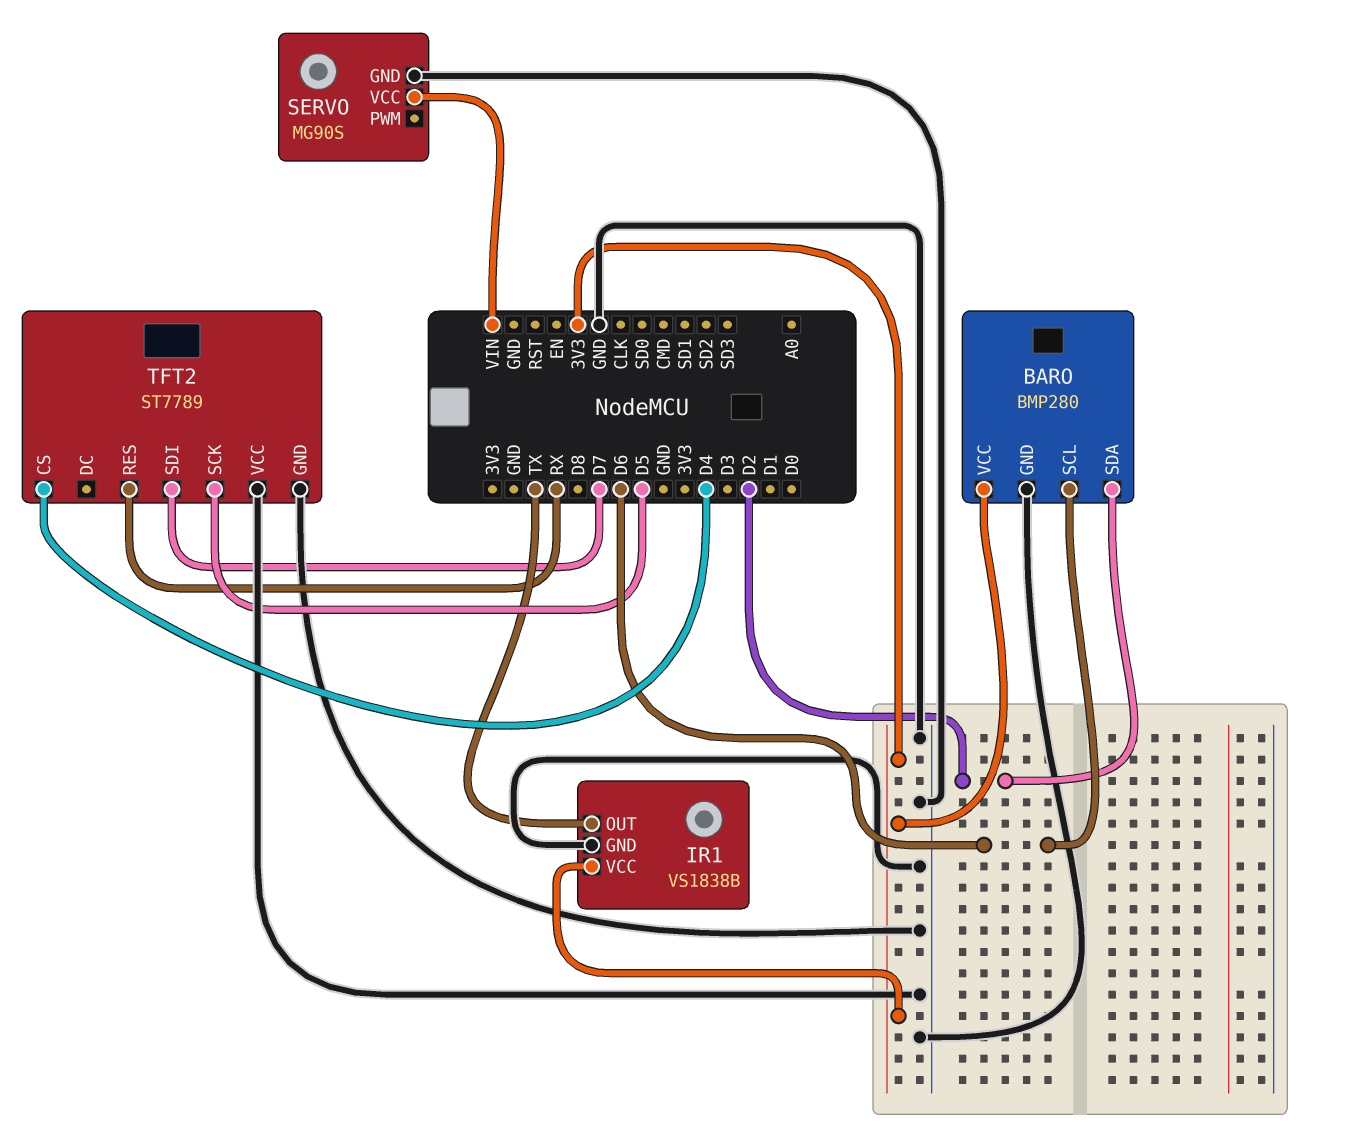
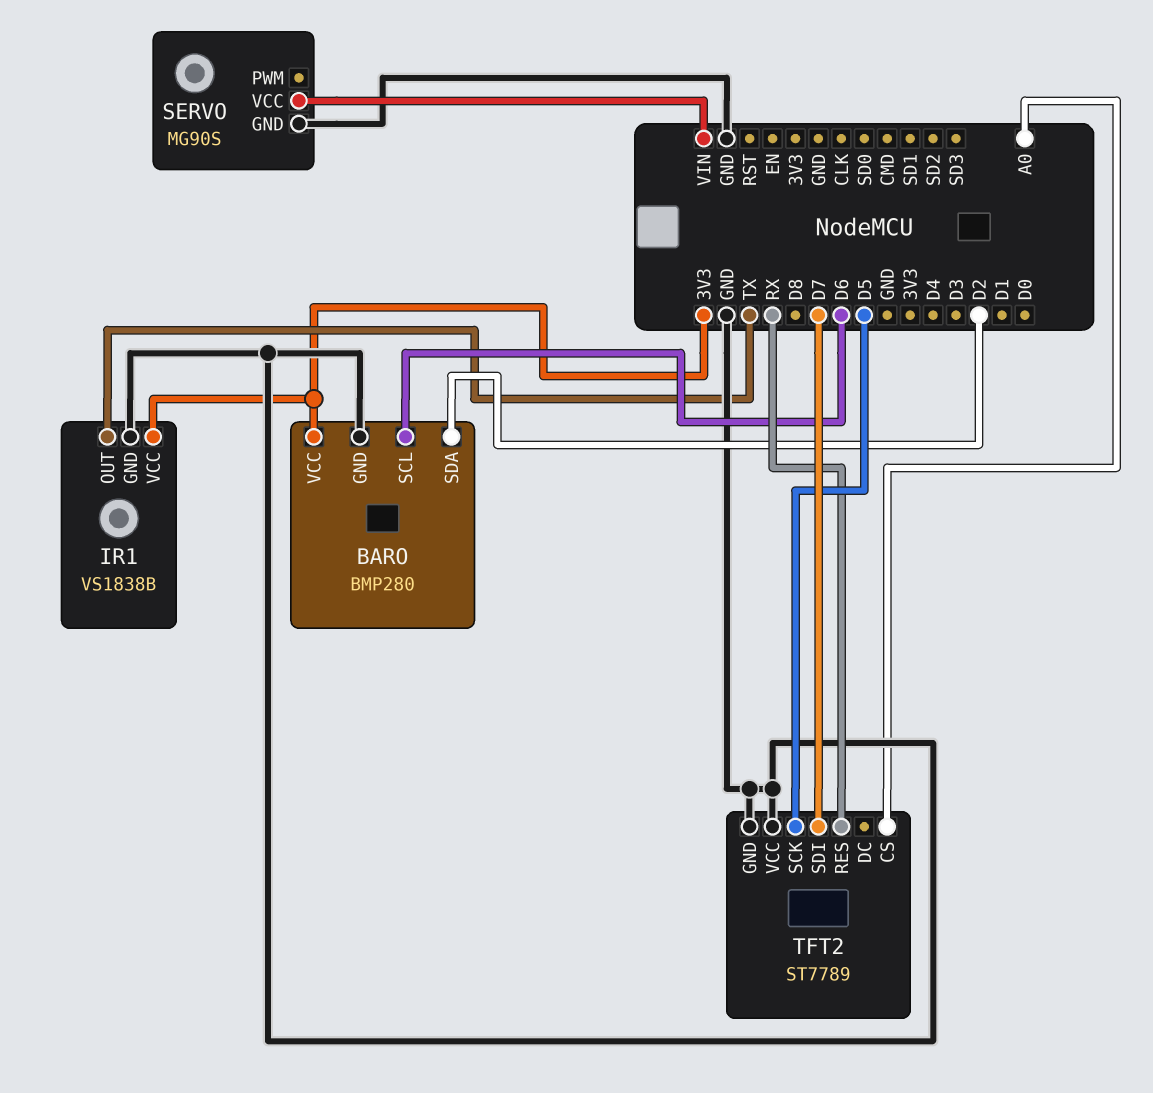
TFT2 pin CS: D4 -> A0

